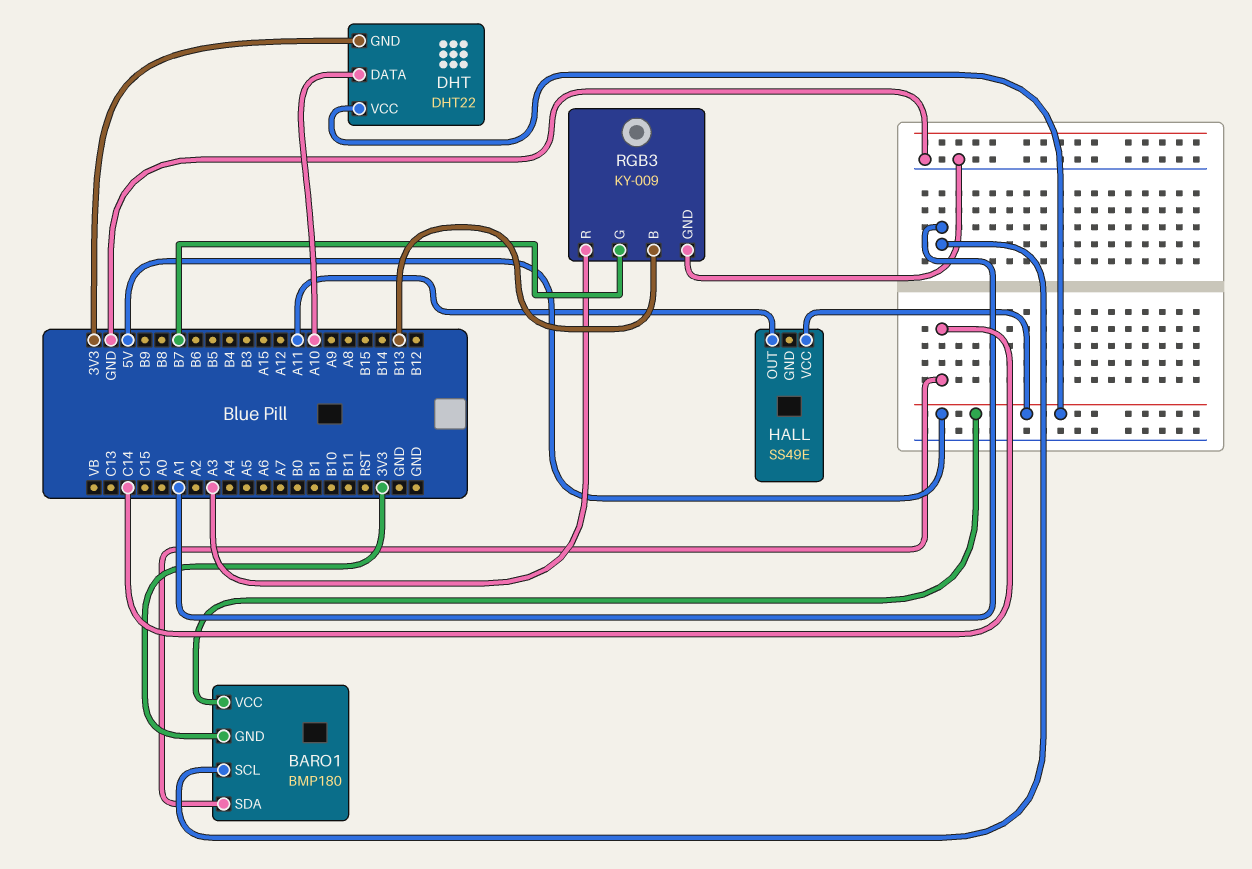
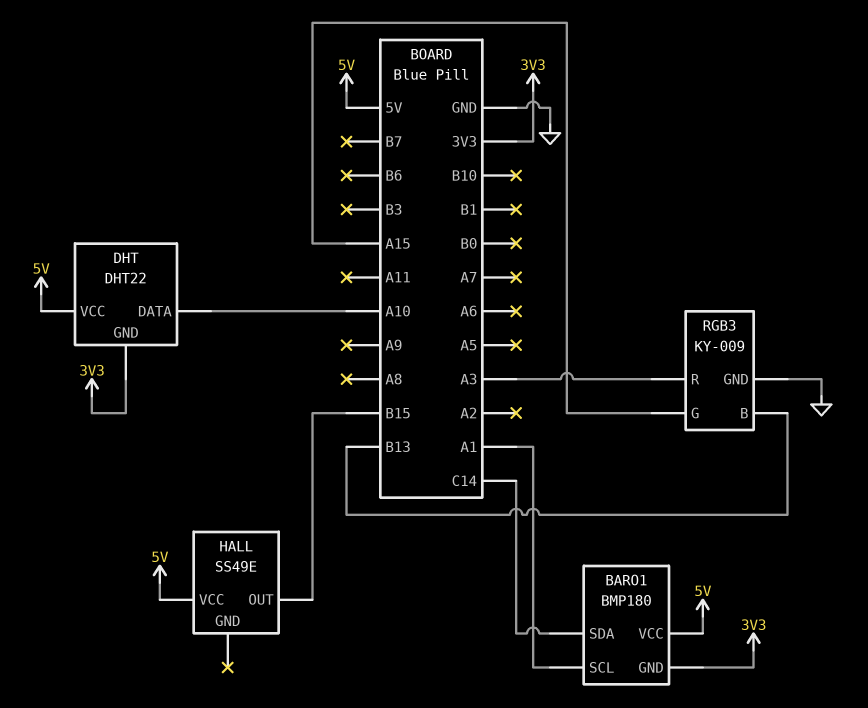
HALL pin OUT: A11 -> B15
RGB3 pin G: B7 -> A15

